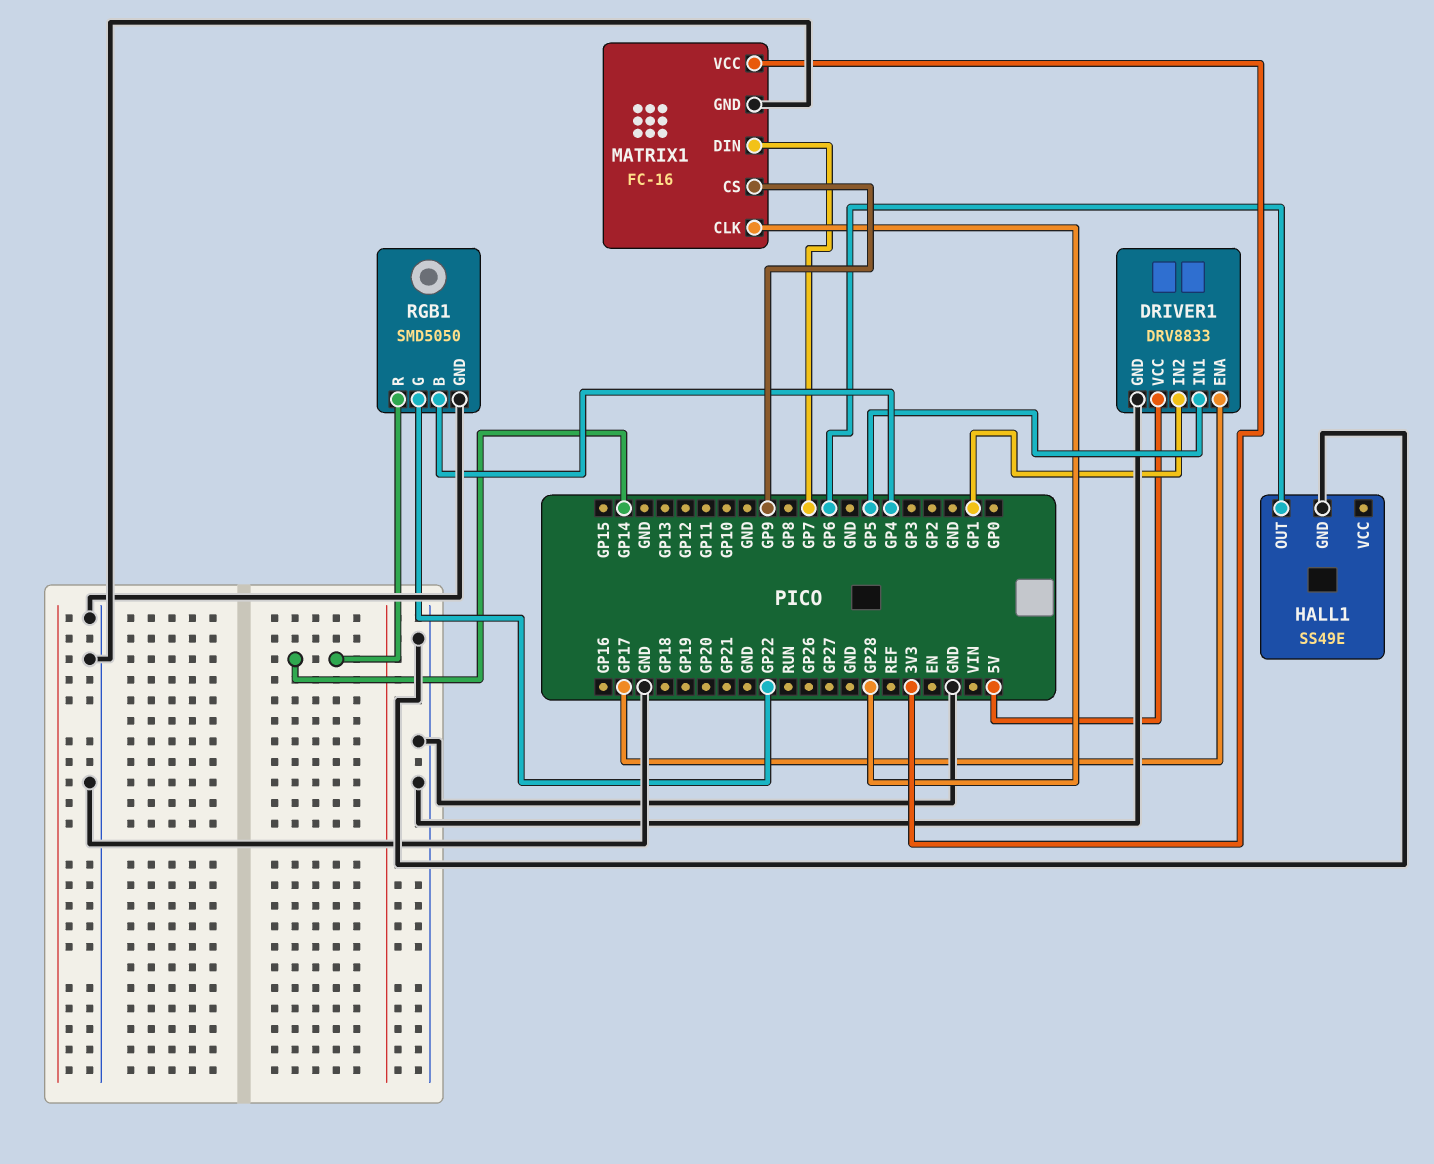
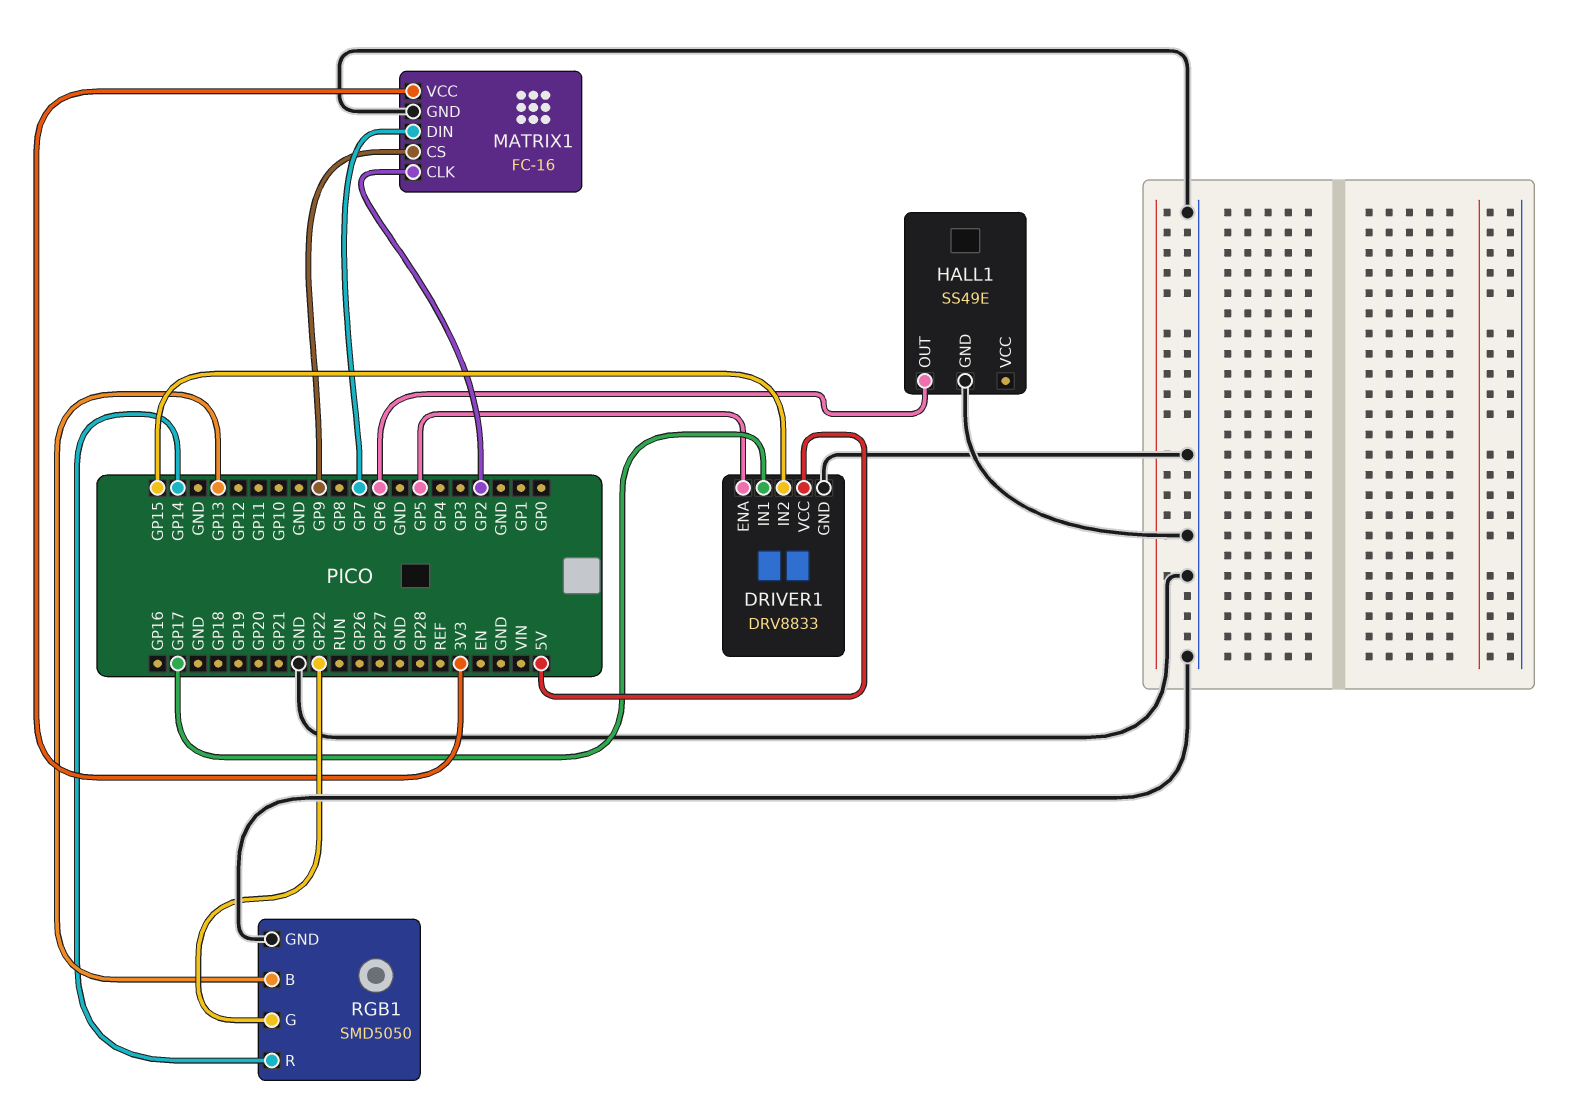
DRIVER1 pin ENA: GP17 -> GP5
DRIVER1 pin IN1: GP5 -> GP17
DRIVER1 pin IN2: GP1 -> GP15
MATRIX1 pin CLK: GP28 -> GP2
RGB1 pin B: GP4 -> GP13

